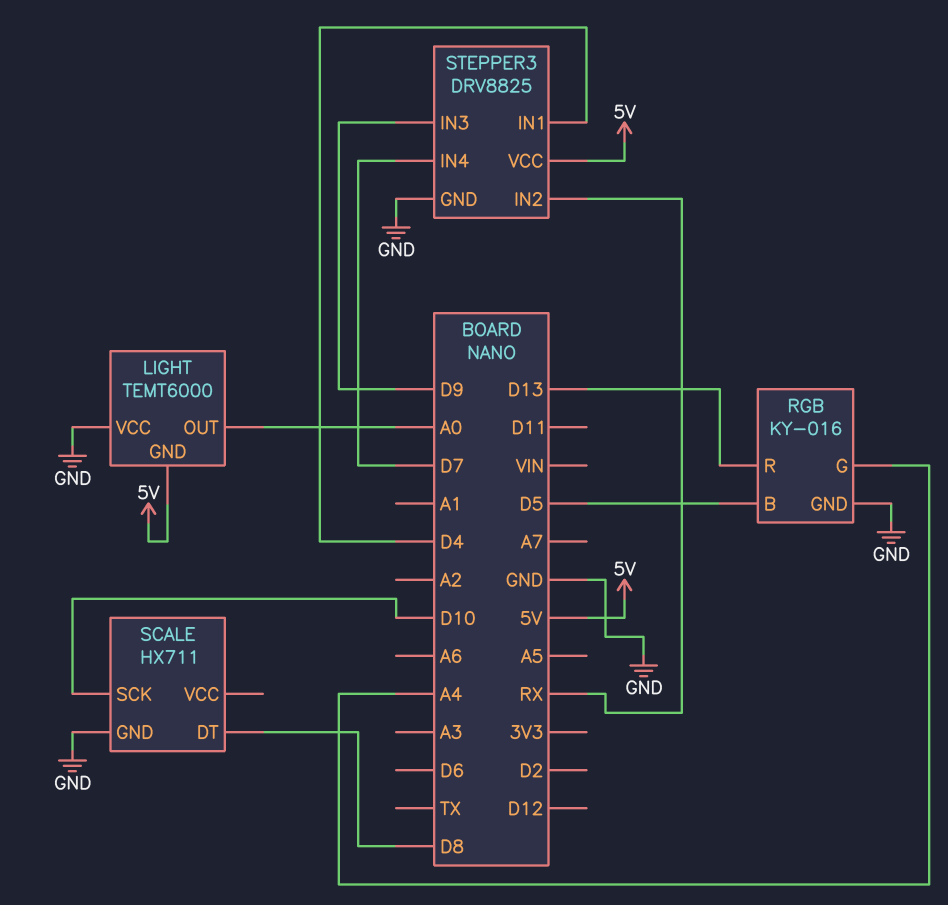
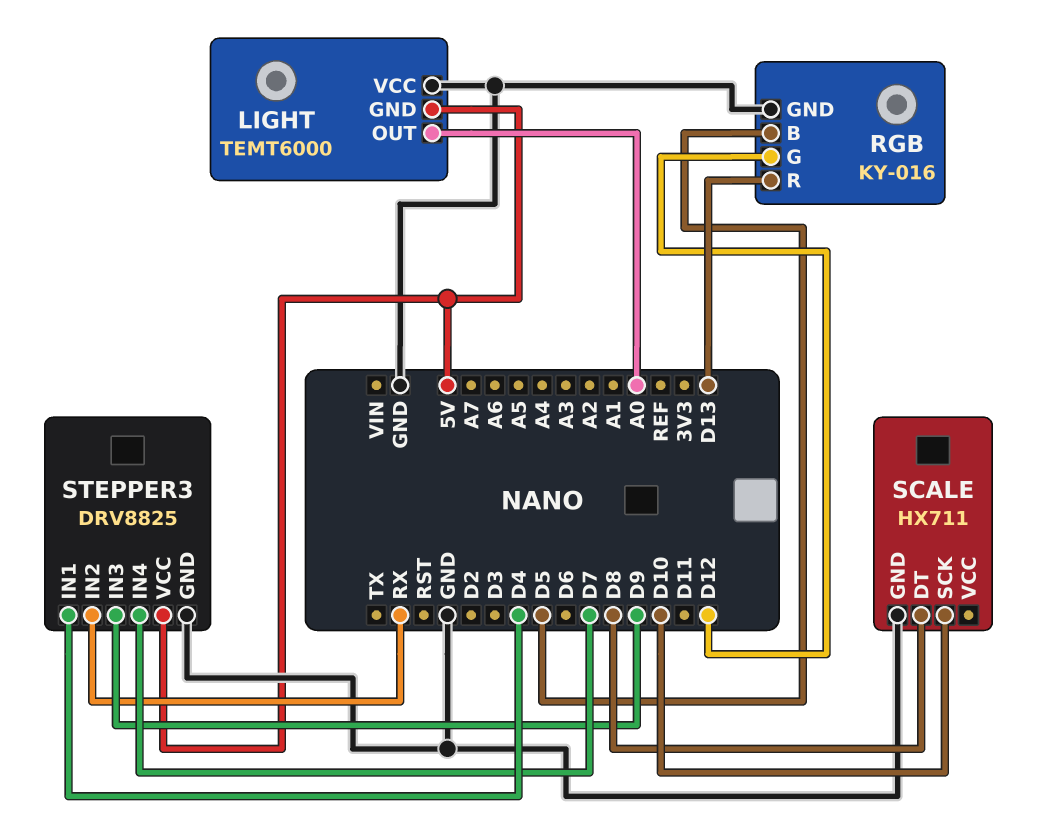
RGB pin G: A4 -> D12

